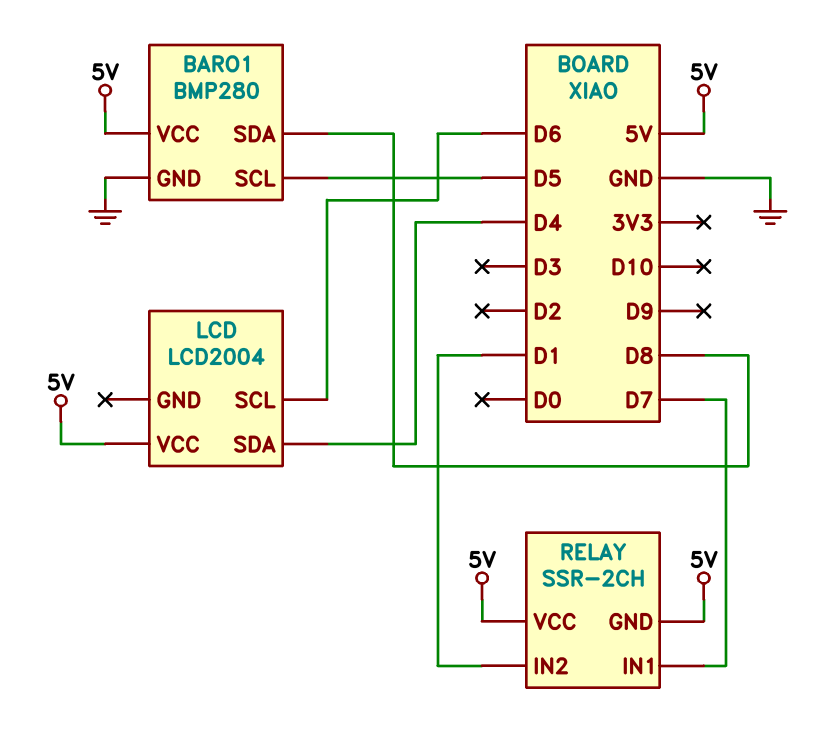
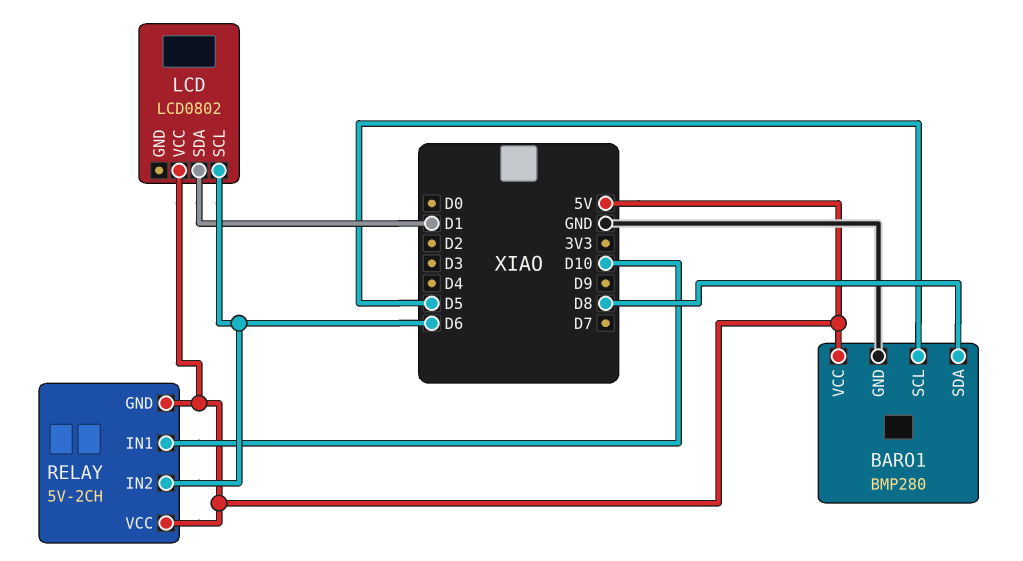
LCD: LCD2004 -> LCD0802
LCD pin SDA: D4 -> D1
RELAY: SSR-2CH -> 5V-2CH
RELAY pin IN1: D7 -> D10
RELAY pin IN2: D1 -> D6

